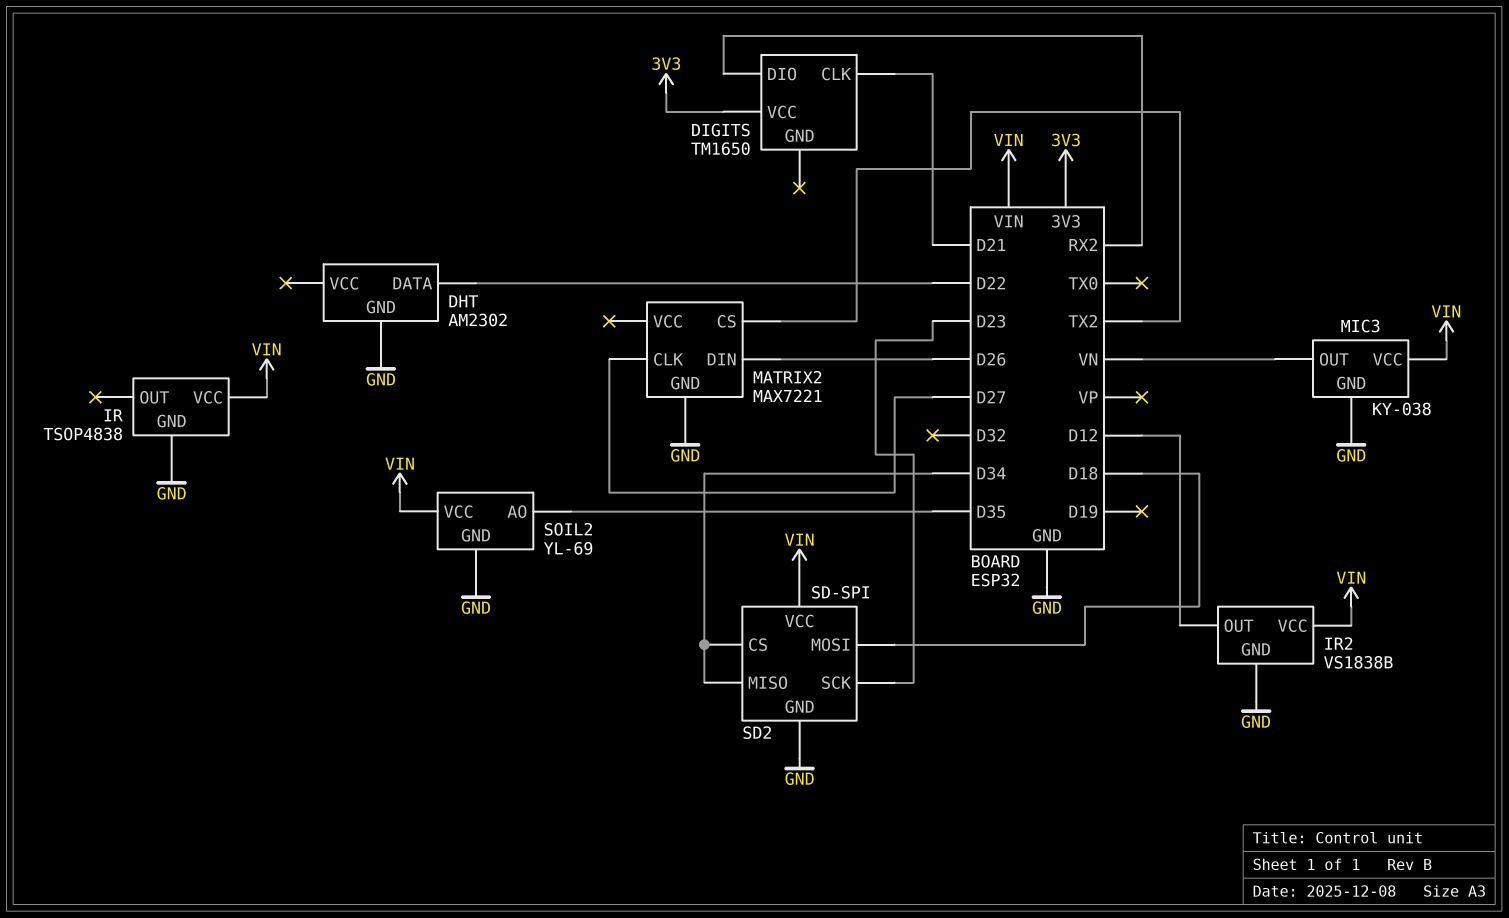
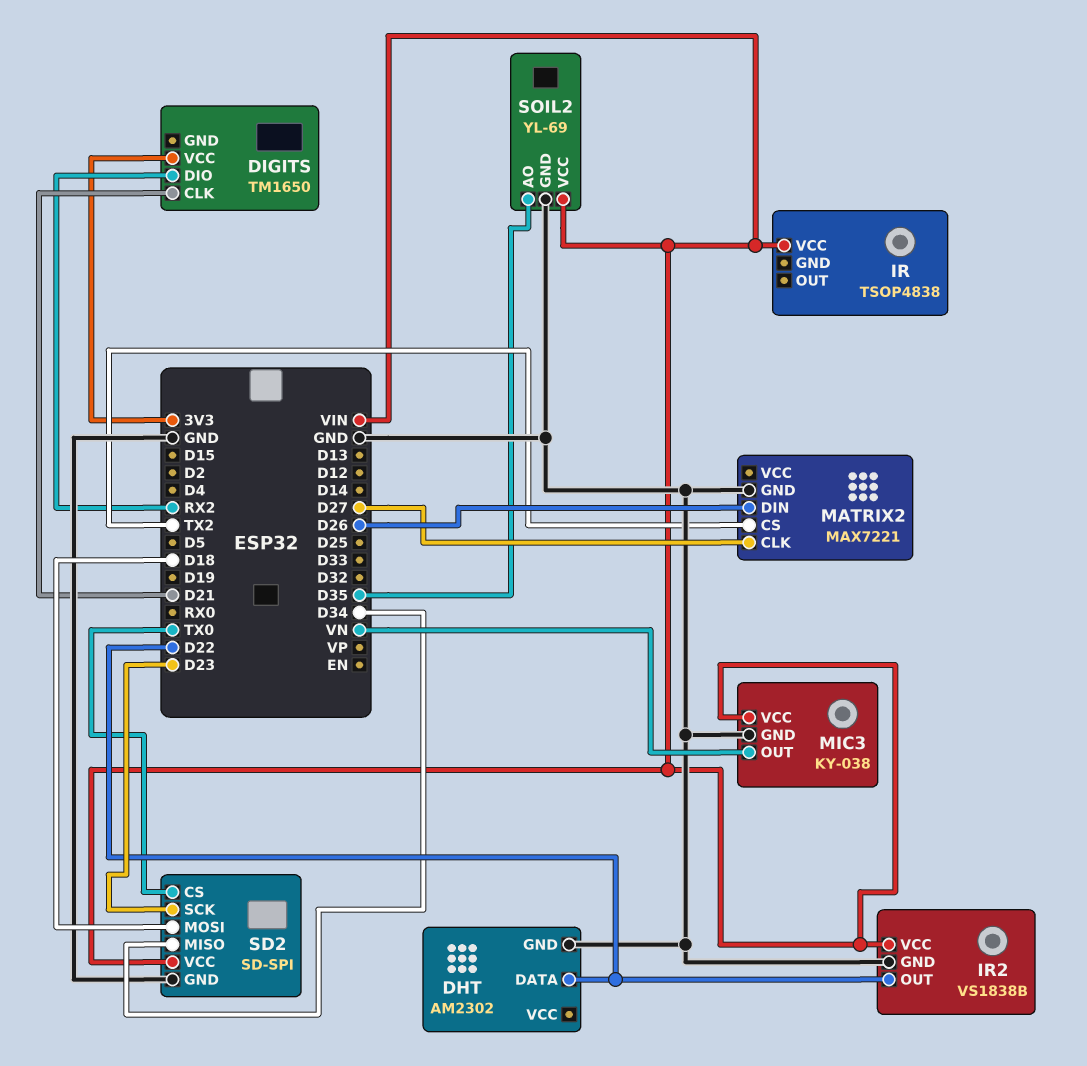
IR pin GND: GND -> none
IR2 pin OUT: D12 -> D22
SD2 pin CS: D34 -> TX0

